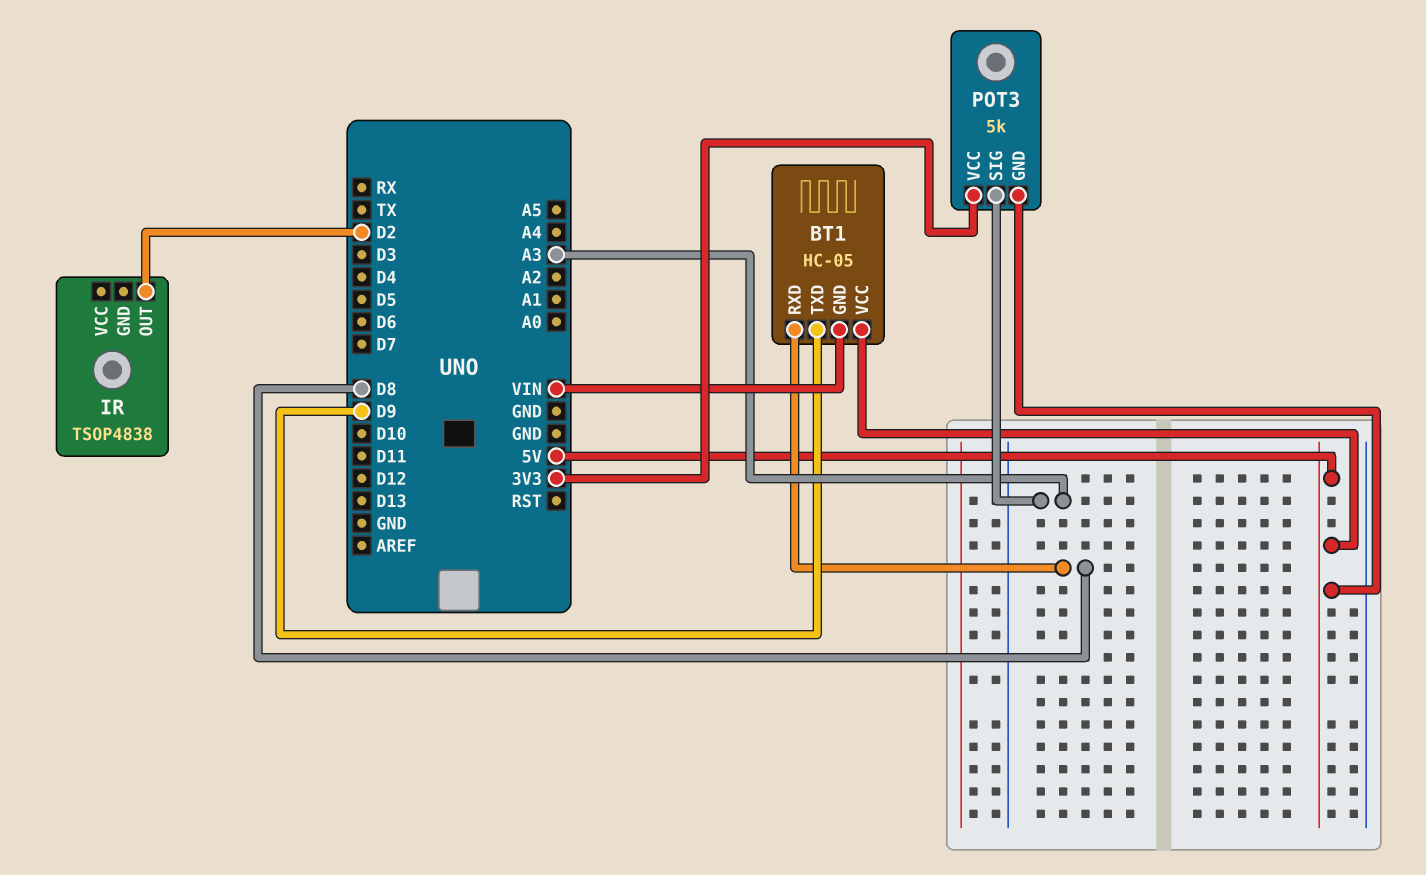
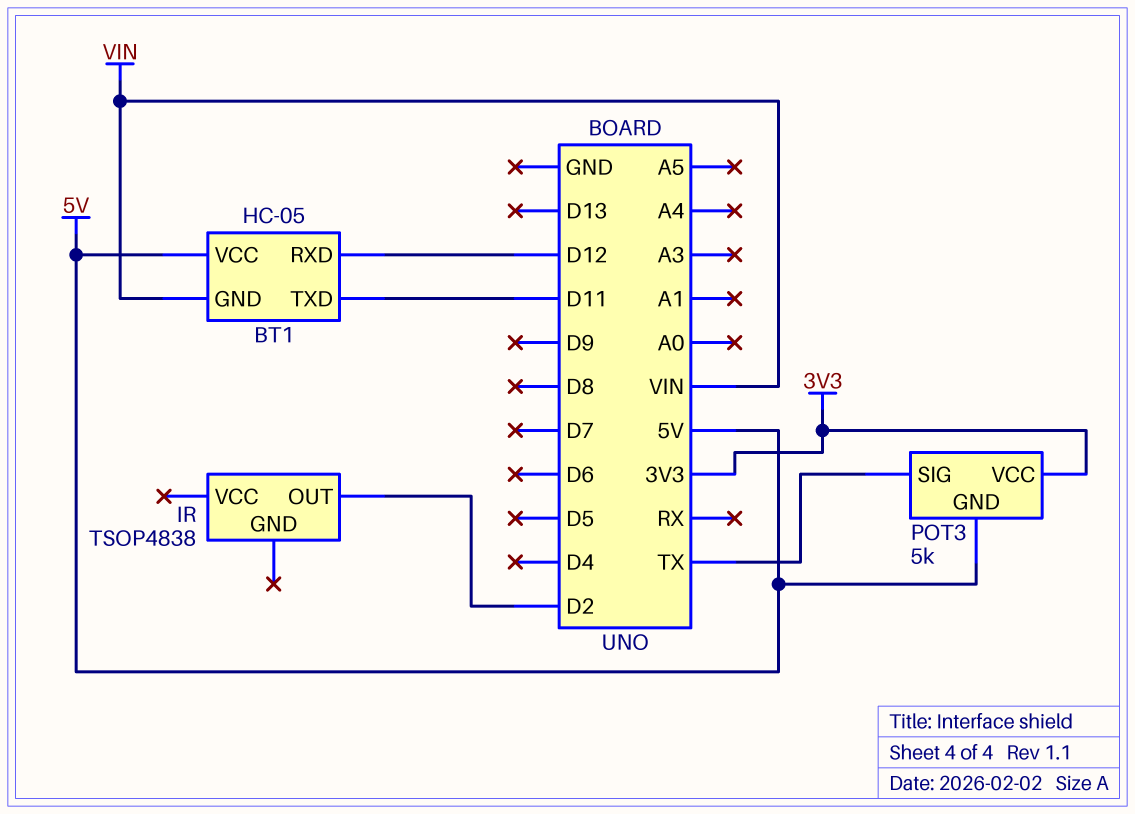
BT1 pin RXD: D8 -> D12
BT1 pin TXD: D9 -> D11
POT3 pin SIG: A3 -> TX

